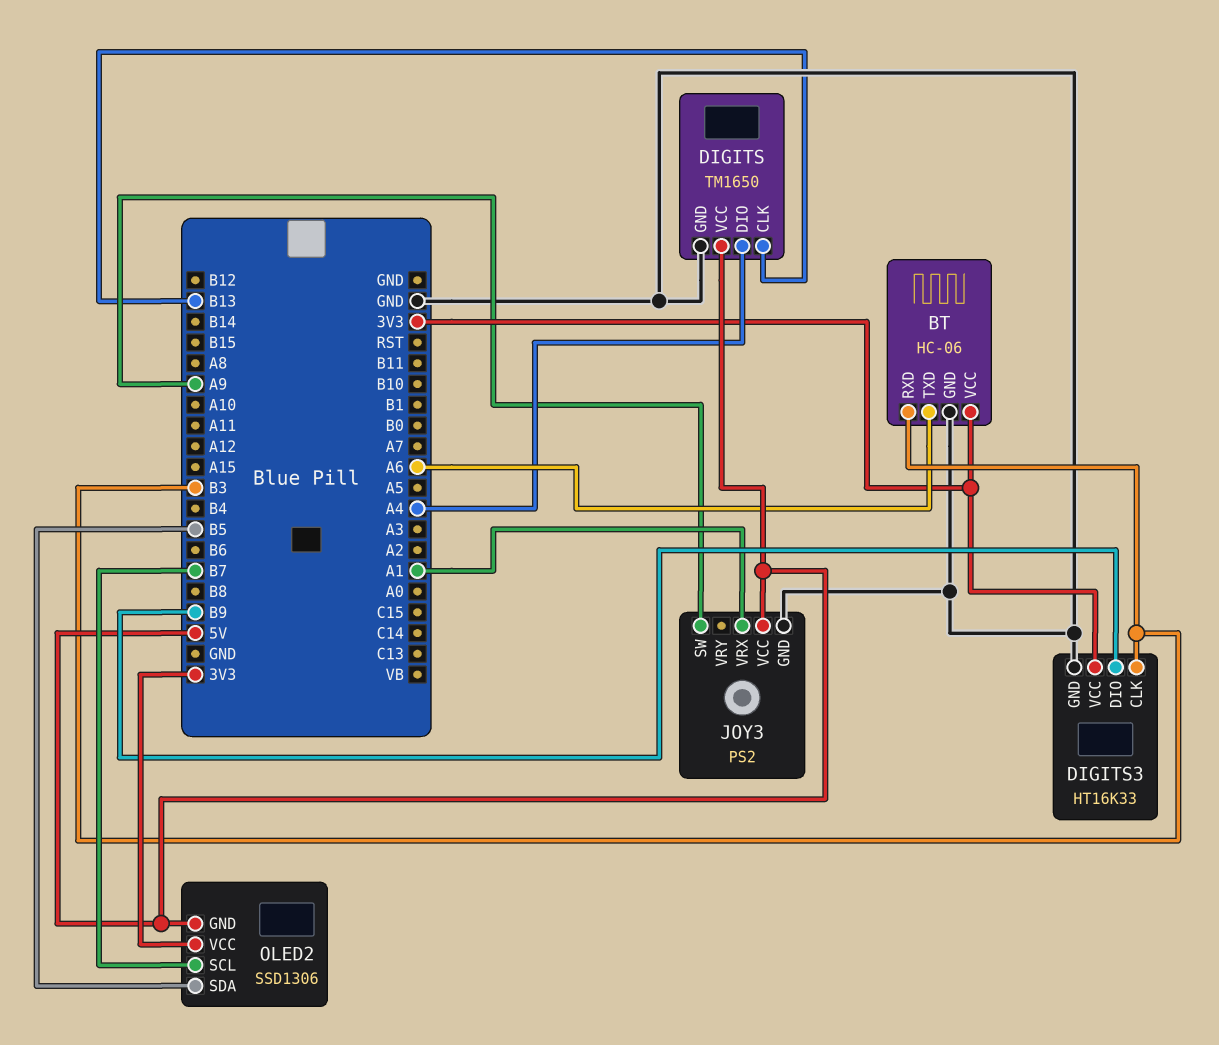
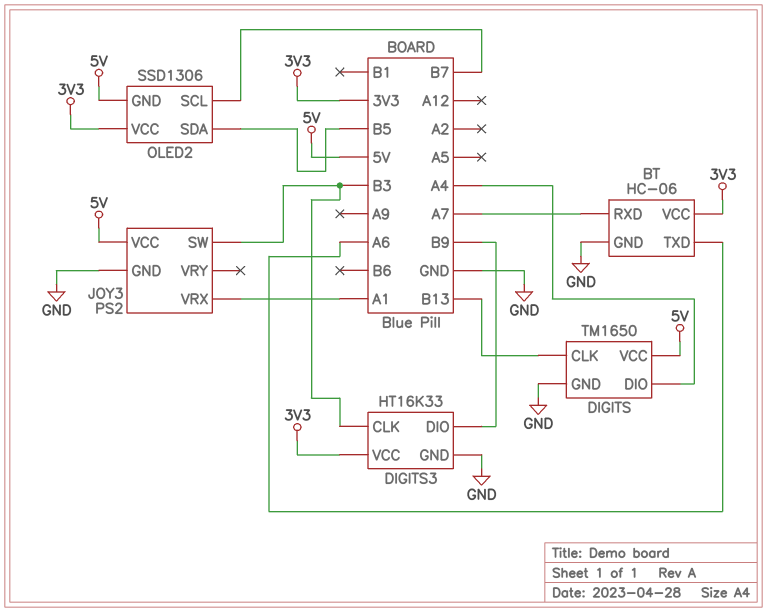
BT pin RXD: B3 -> A7
JOY3 pin SW: A9 -> B3

